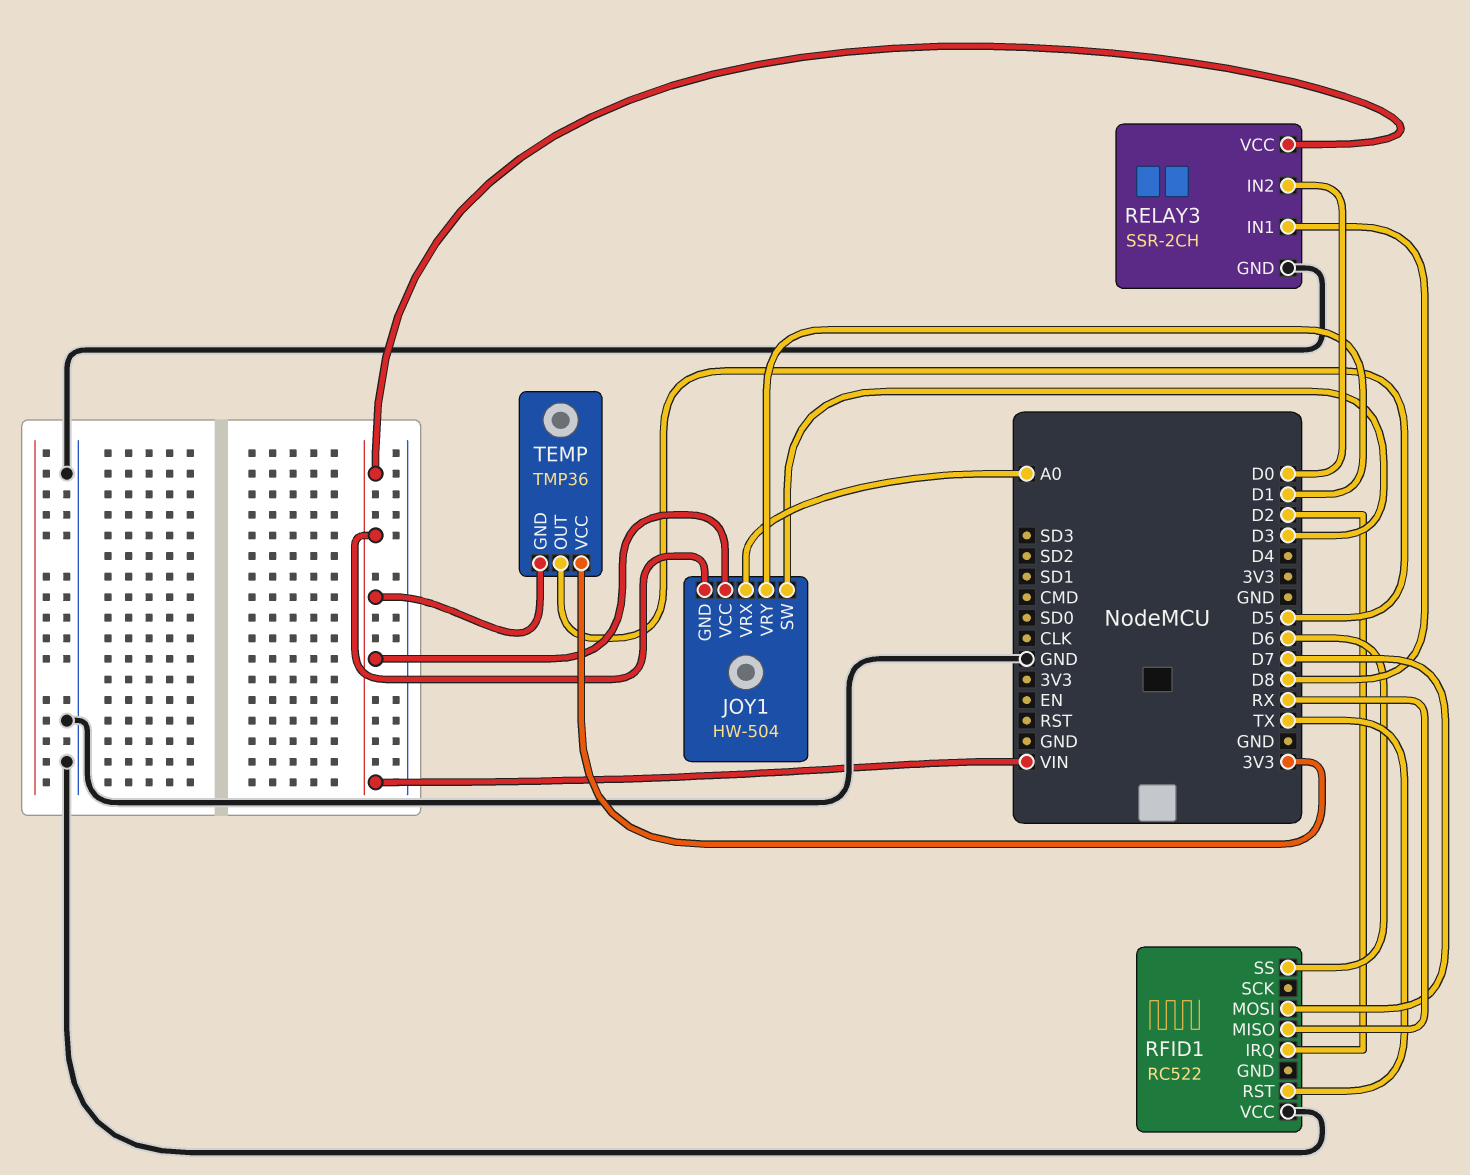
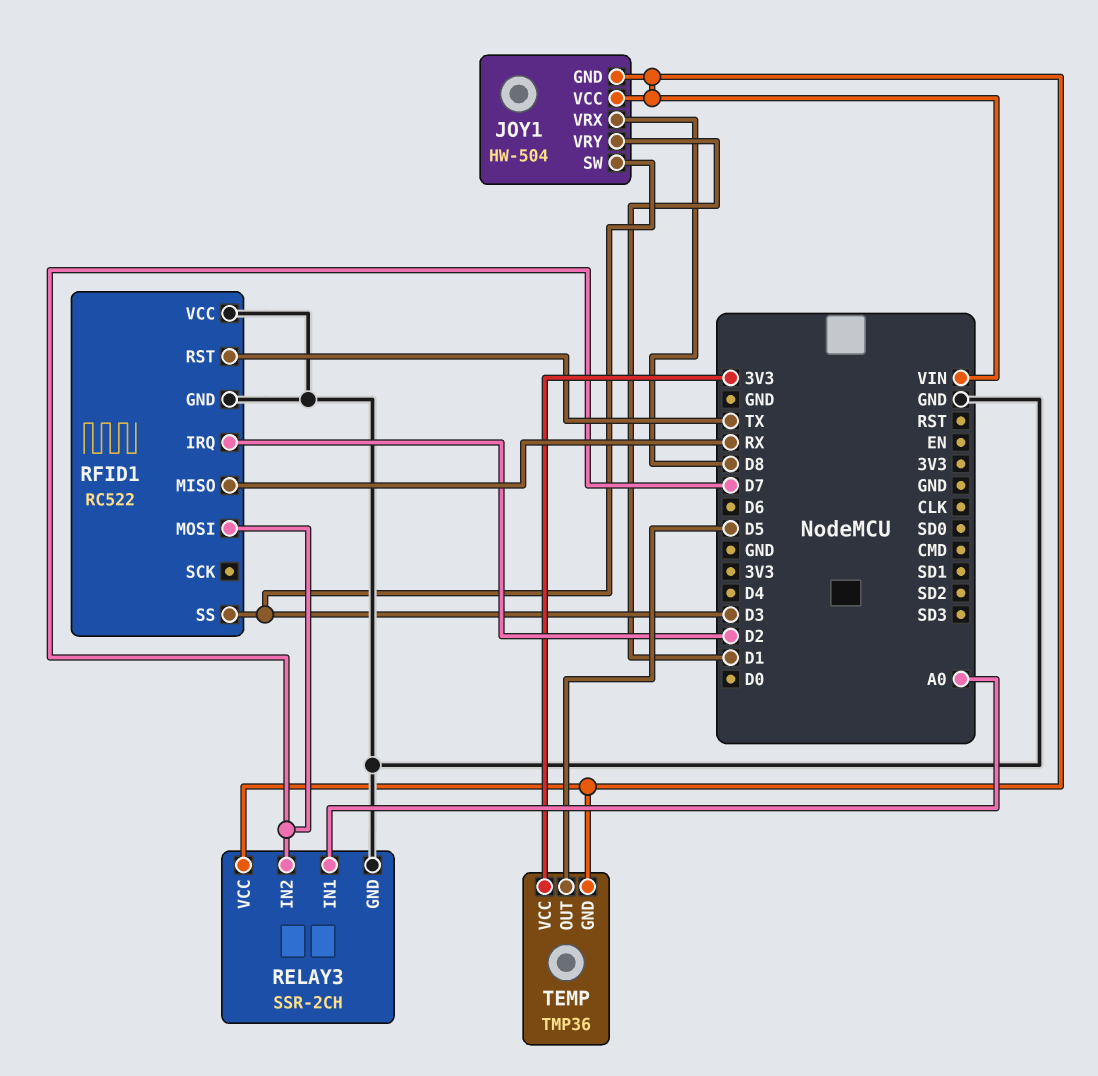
JOY1 pin VRX: A0 -> D8
RELAY3 pin IN1: D8 -> A0
RELAY3 pin IN2: D0 -> D7
RFID1 pin GND: none -> GND
RFID1 pin SS: D6 -> D3

